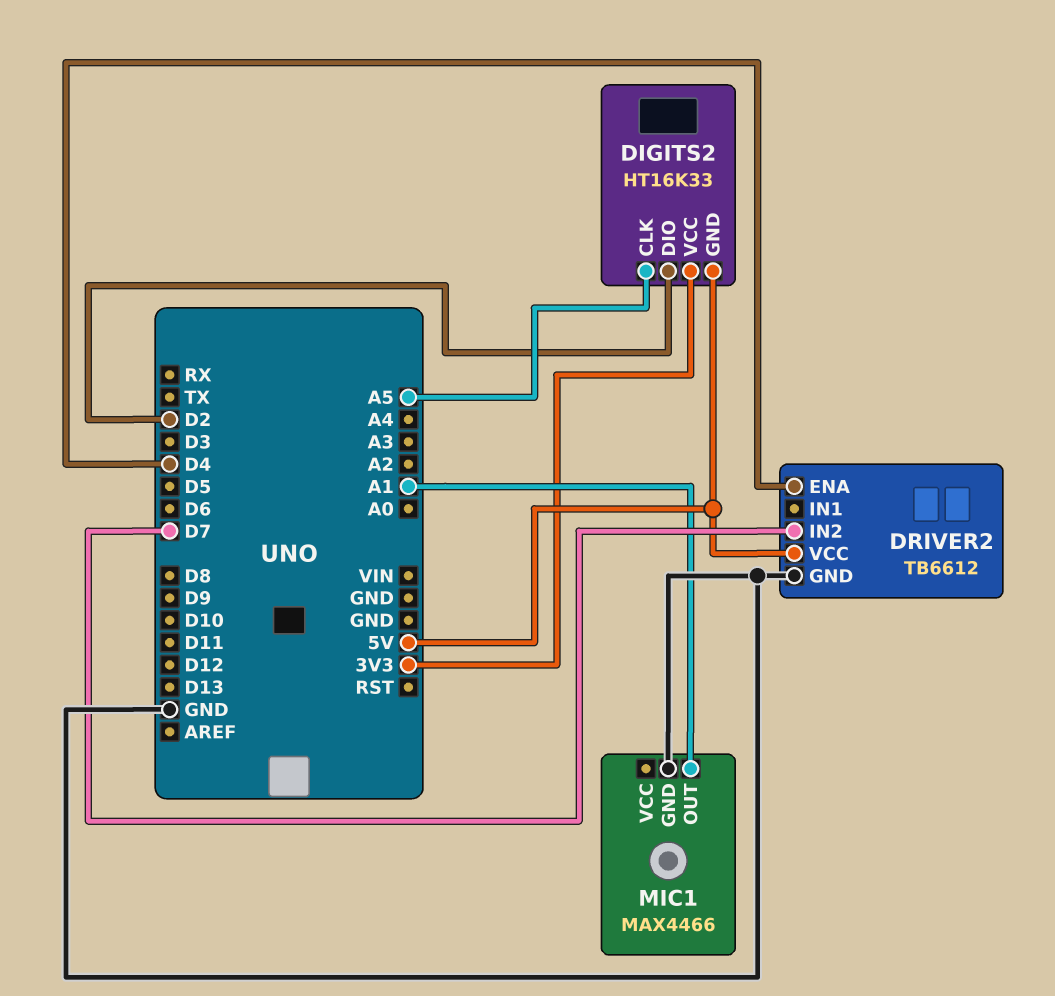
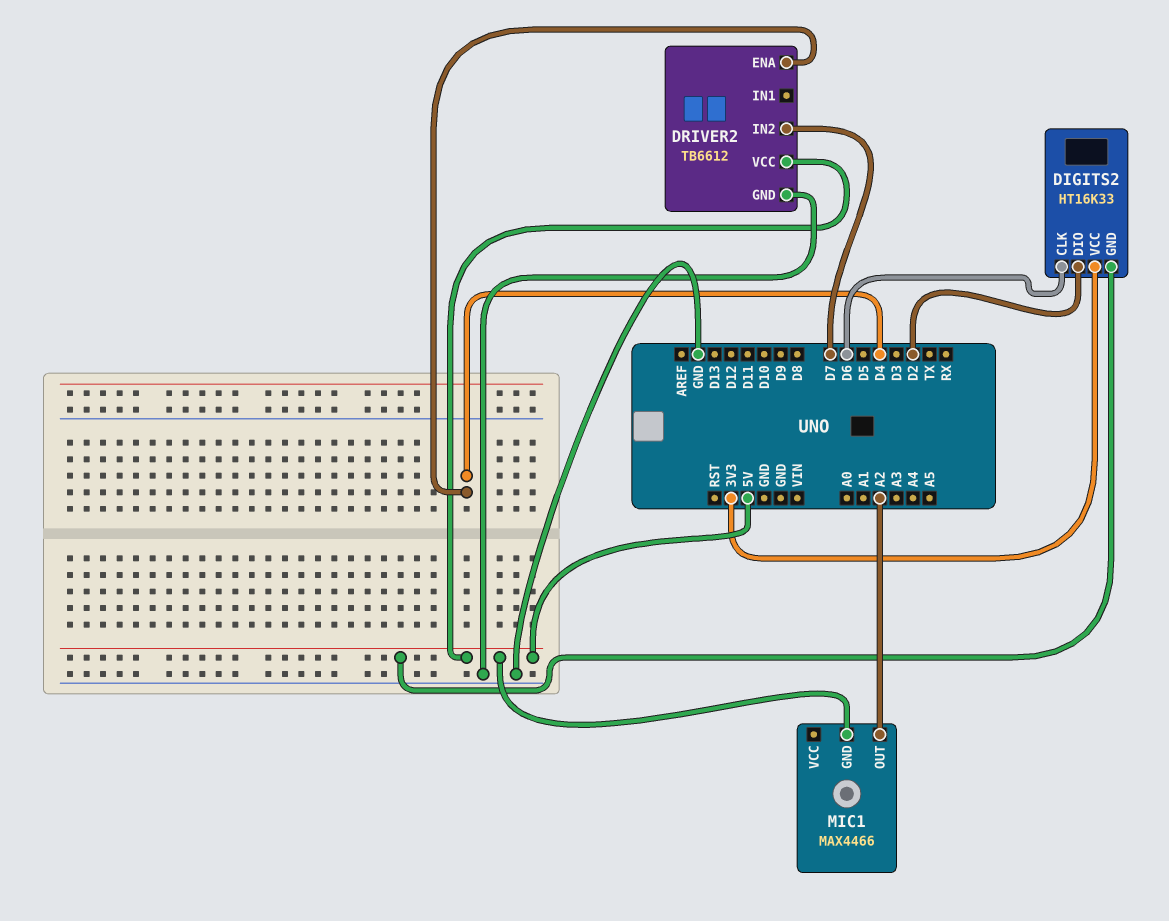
DIGITS2 pin CLK: A5 -> D6
MIC1 pin GND: GND -> 5V
MIC1 pin OUT: A1 -> A2

